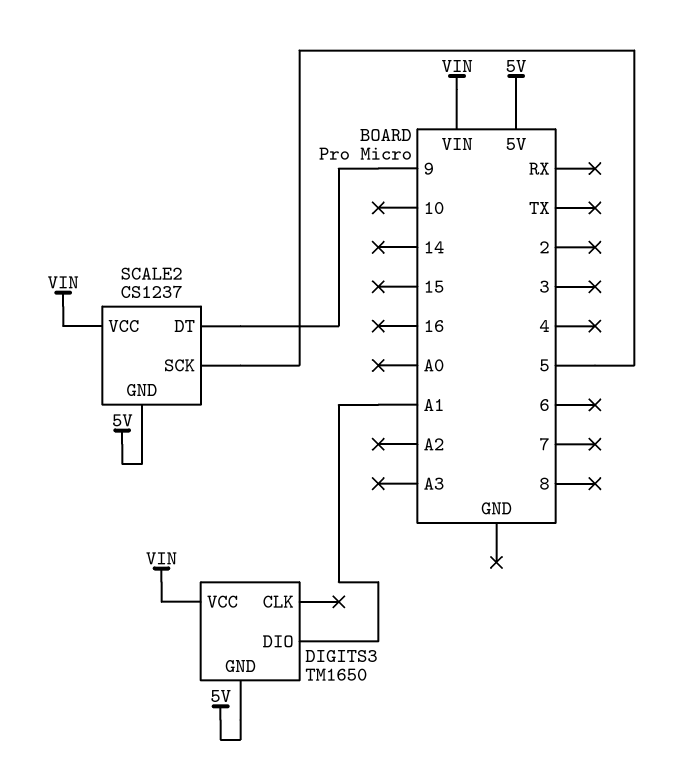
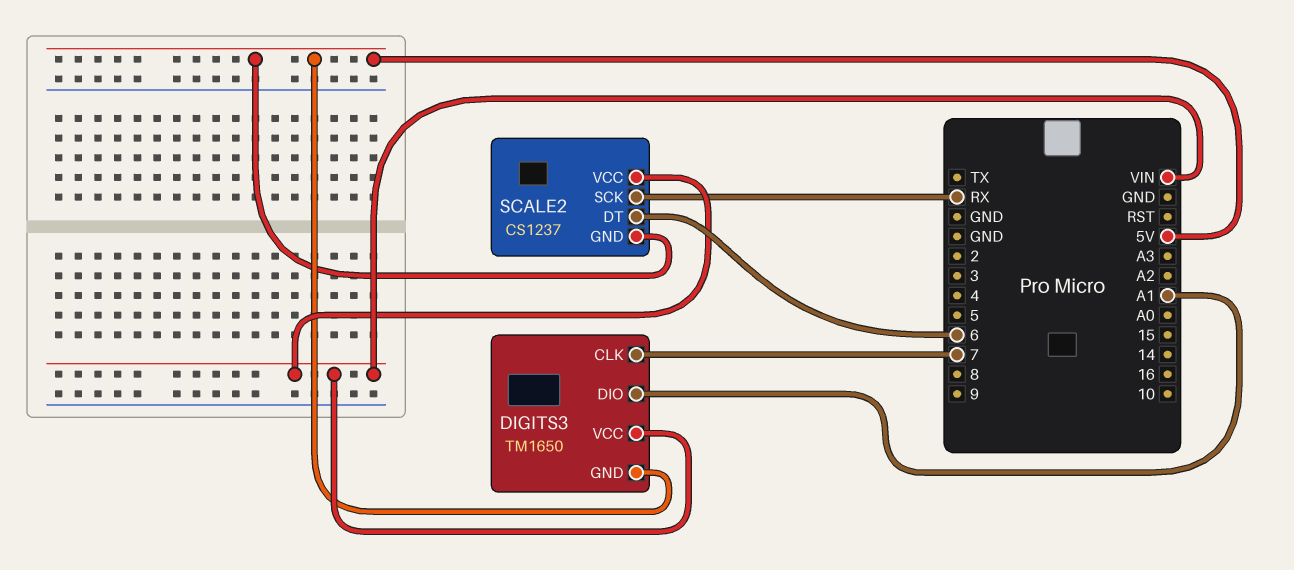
DIGITS3 pin CLK: none -> 7
SCALE2 pin DT: 9 -> 6
SCALE2 pin SCK: 5 -> RX

